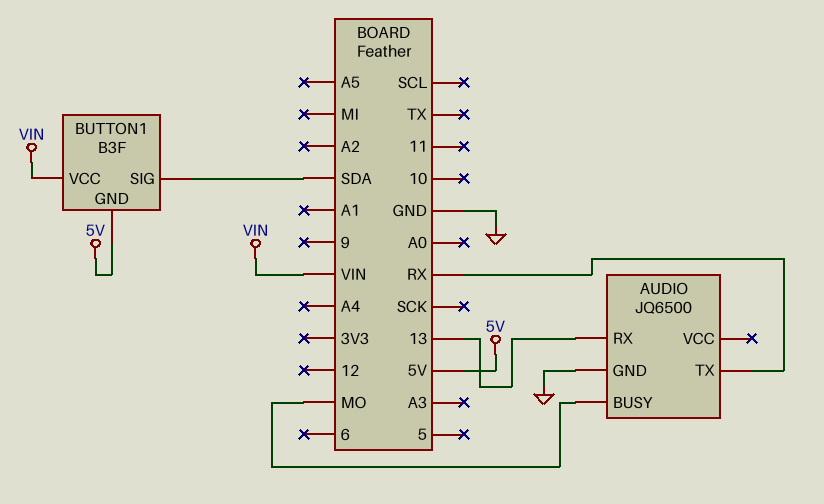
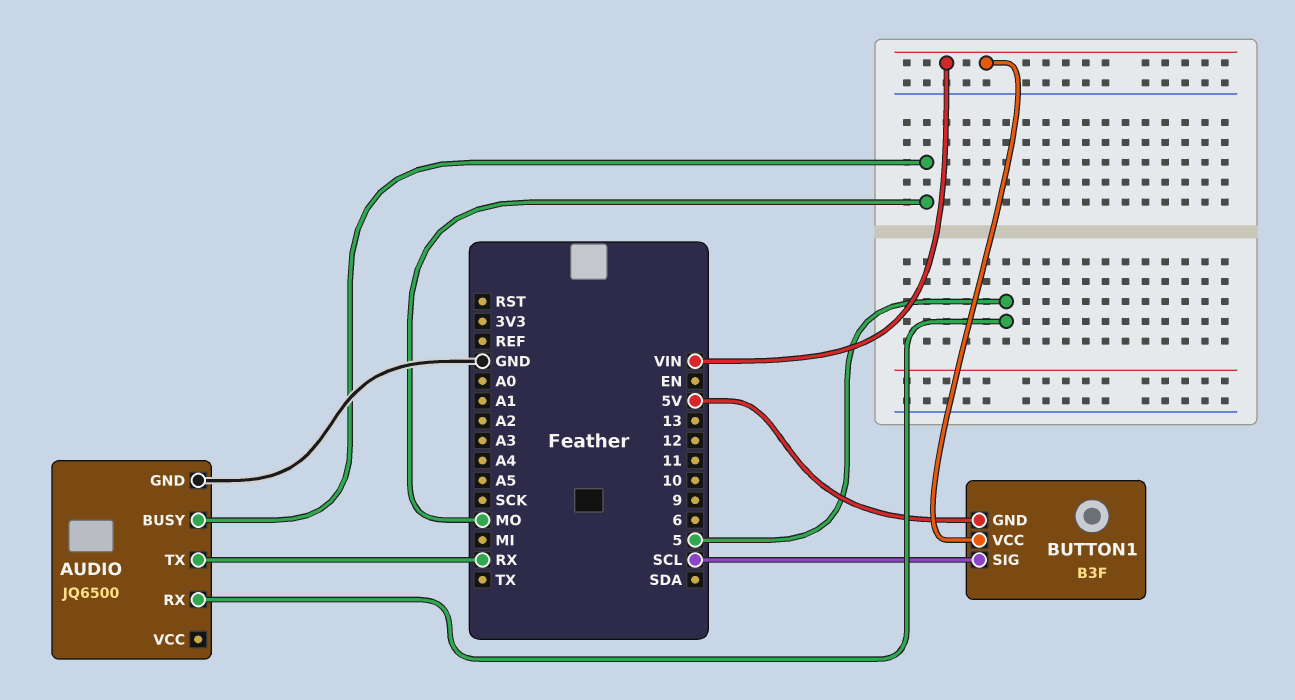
AUDIO pin RX: 13 -> 5
BUTTON1 pin SIG: SDA -> SCL

